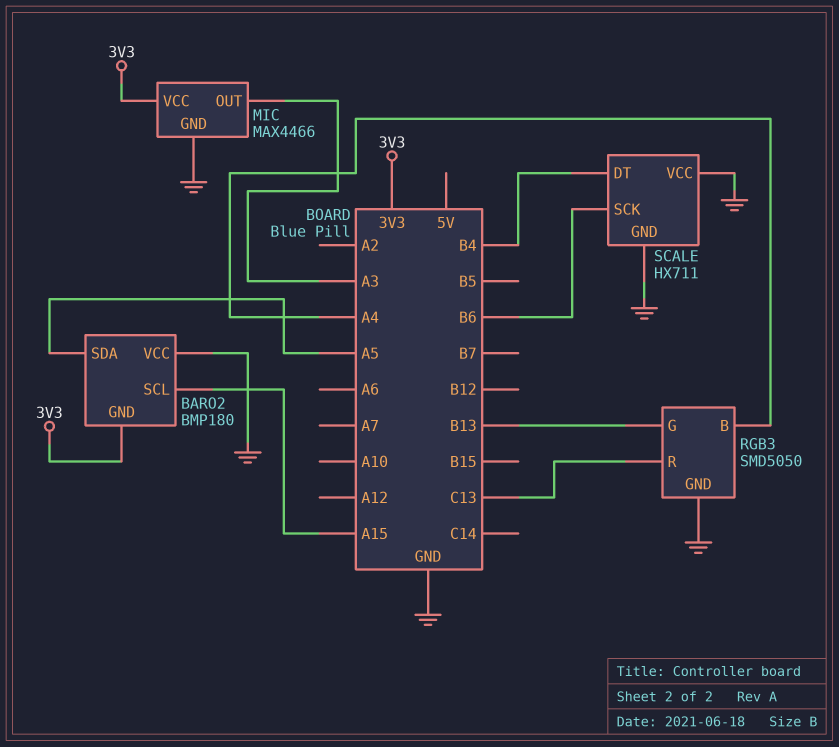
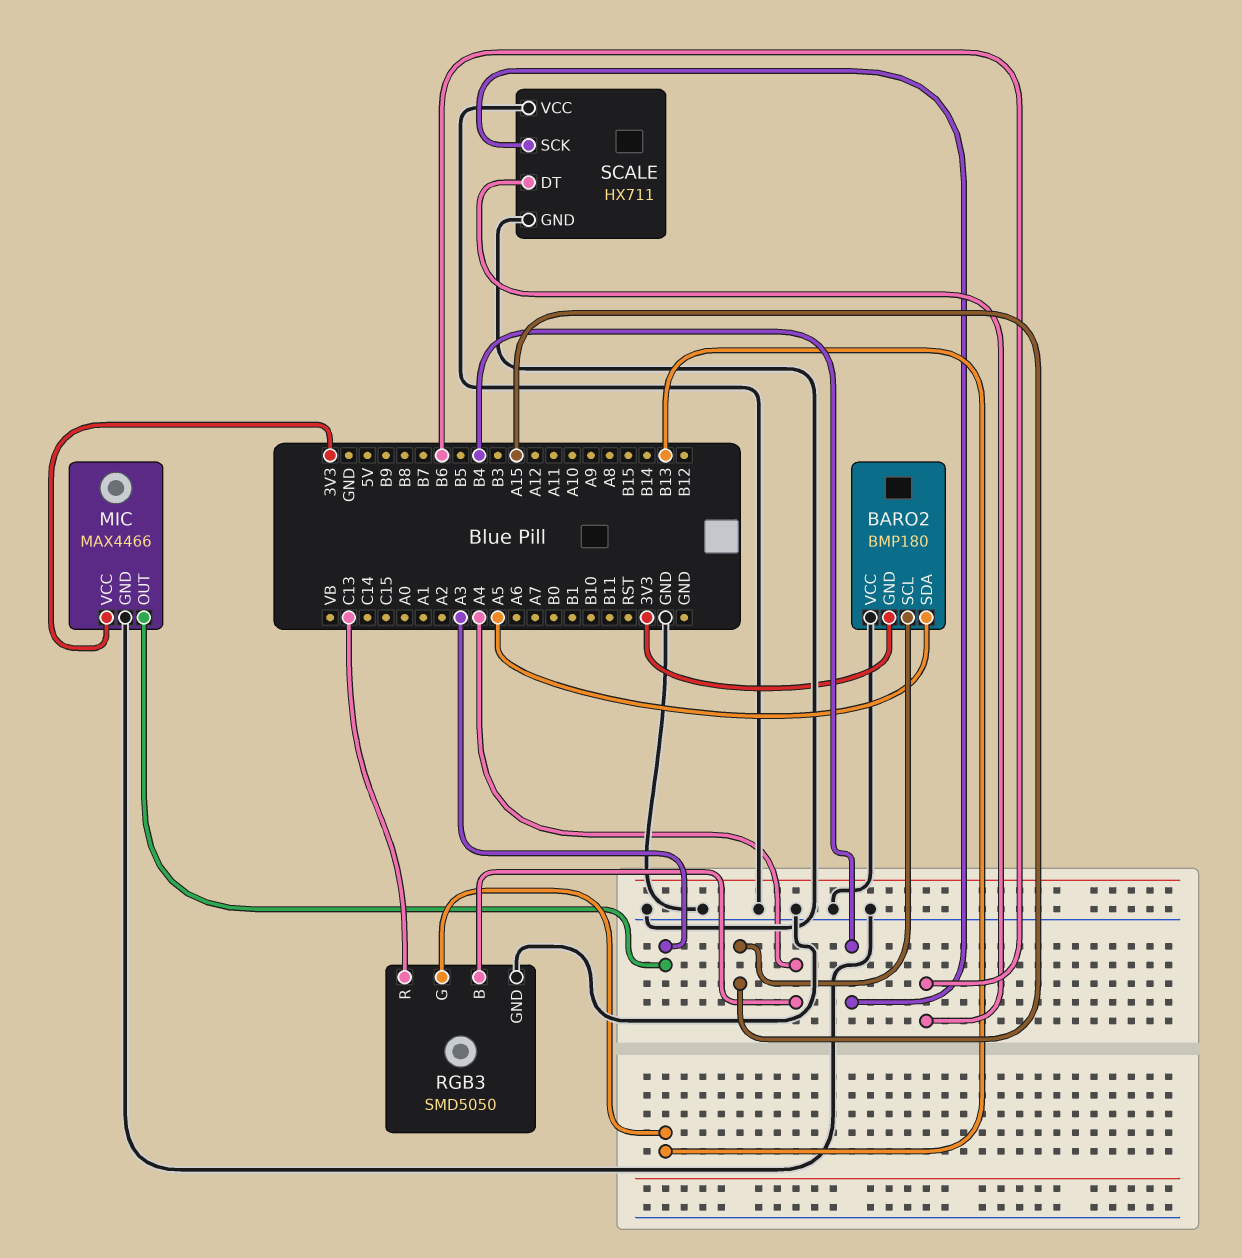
SCALE pin DT: B4 -> B6
SCALE pin SCK: B6 -> B4

